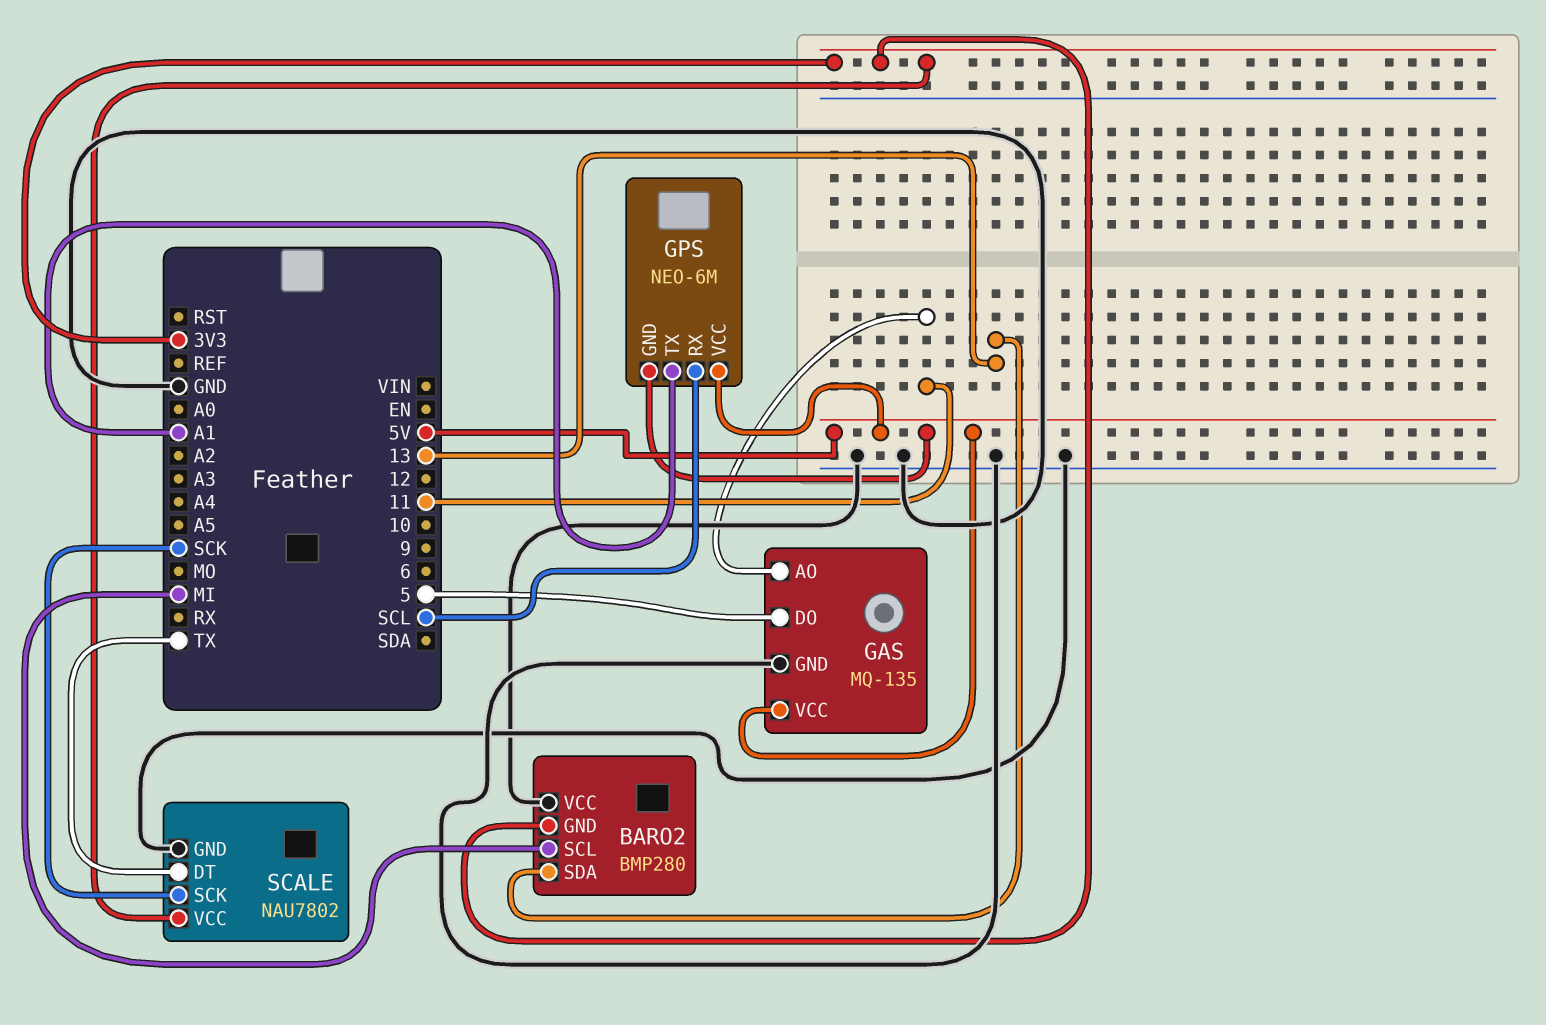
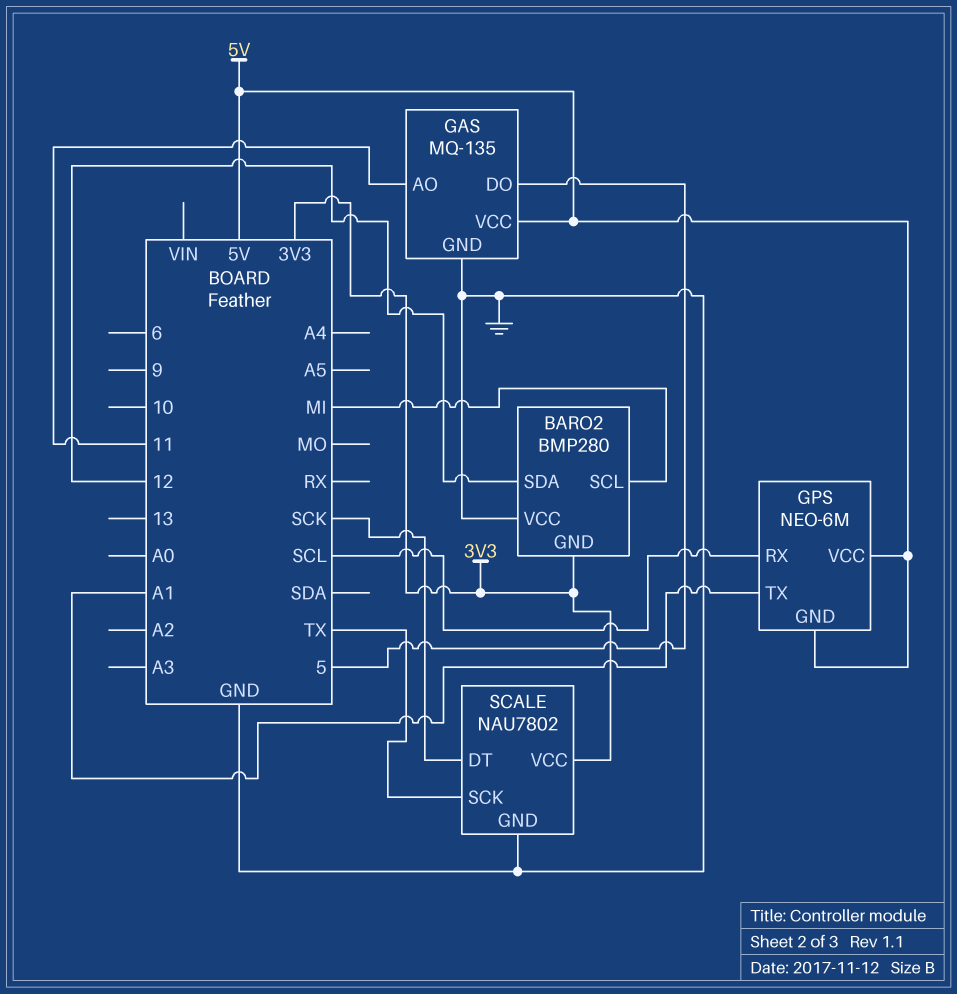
BARO2 pin SDA: 13 -> 12
SCALE pin DT: TX -> SCK
SCALE pin SCK: SCK -> TX

